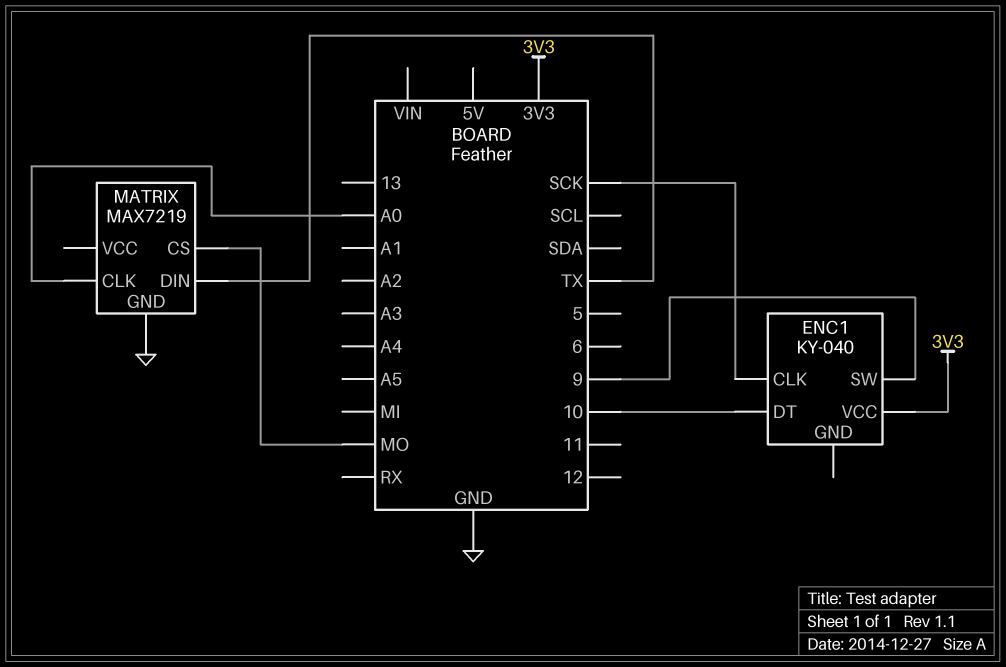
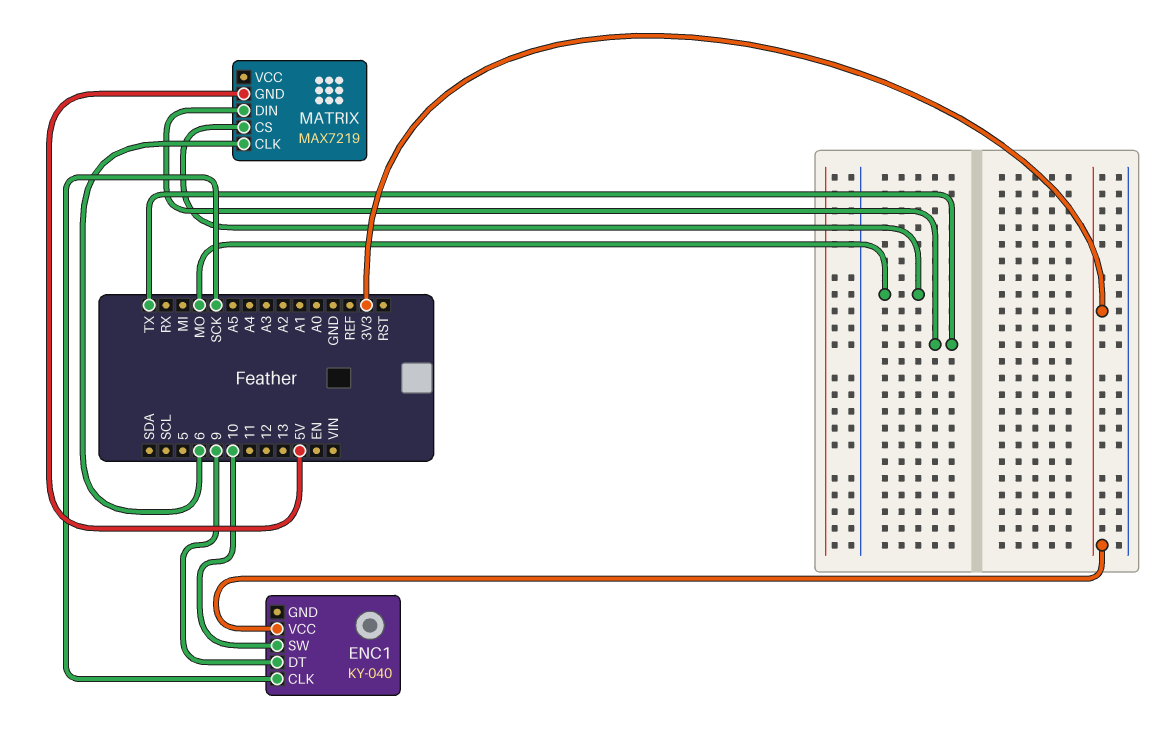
ENC1 pin DT: 10 -> 9
ENC1 pin SW: 9 -> 10
MATRIX pin CLK: A0 -> 6
MATRIX pin GND: GND -> 5V

